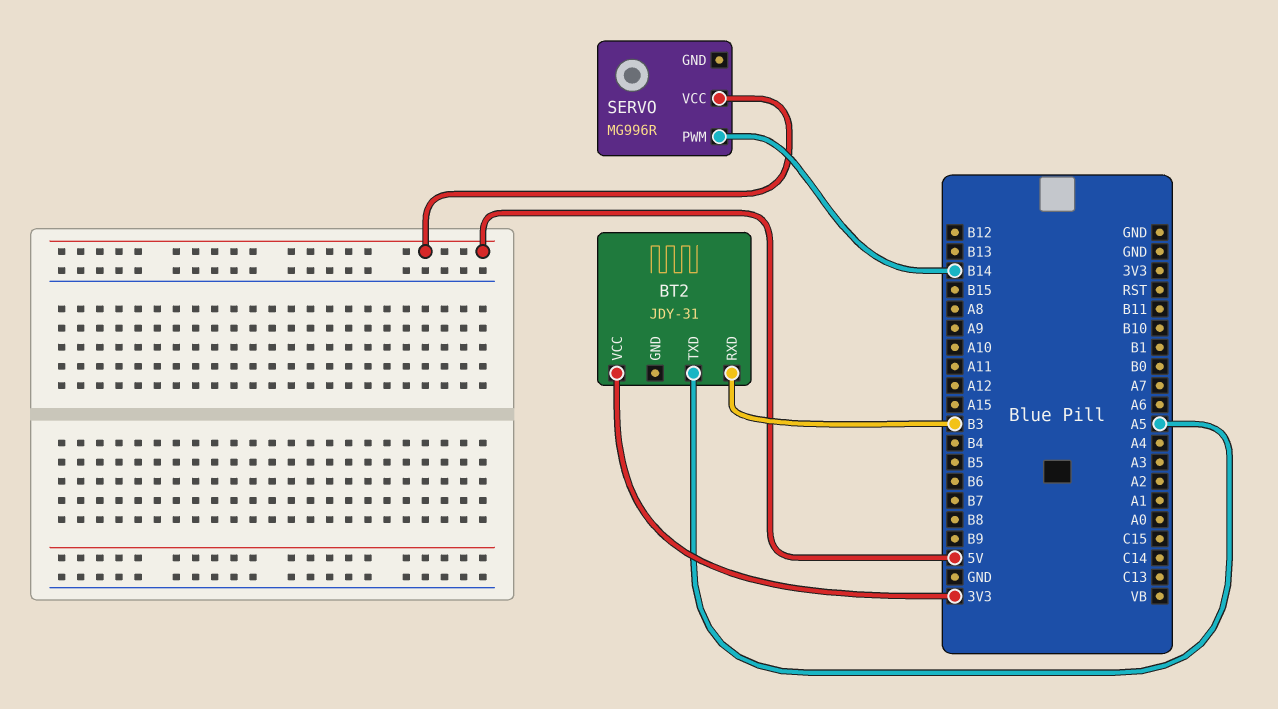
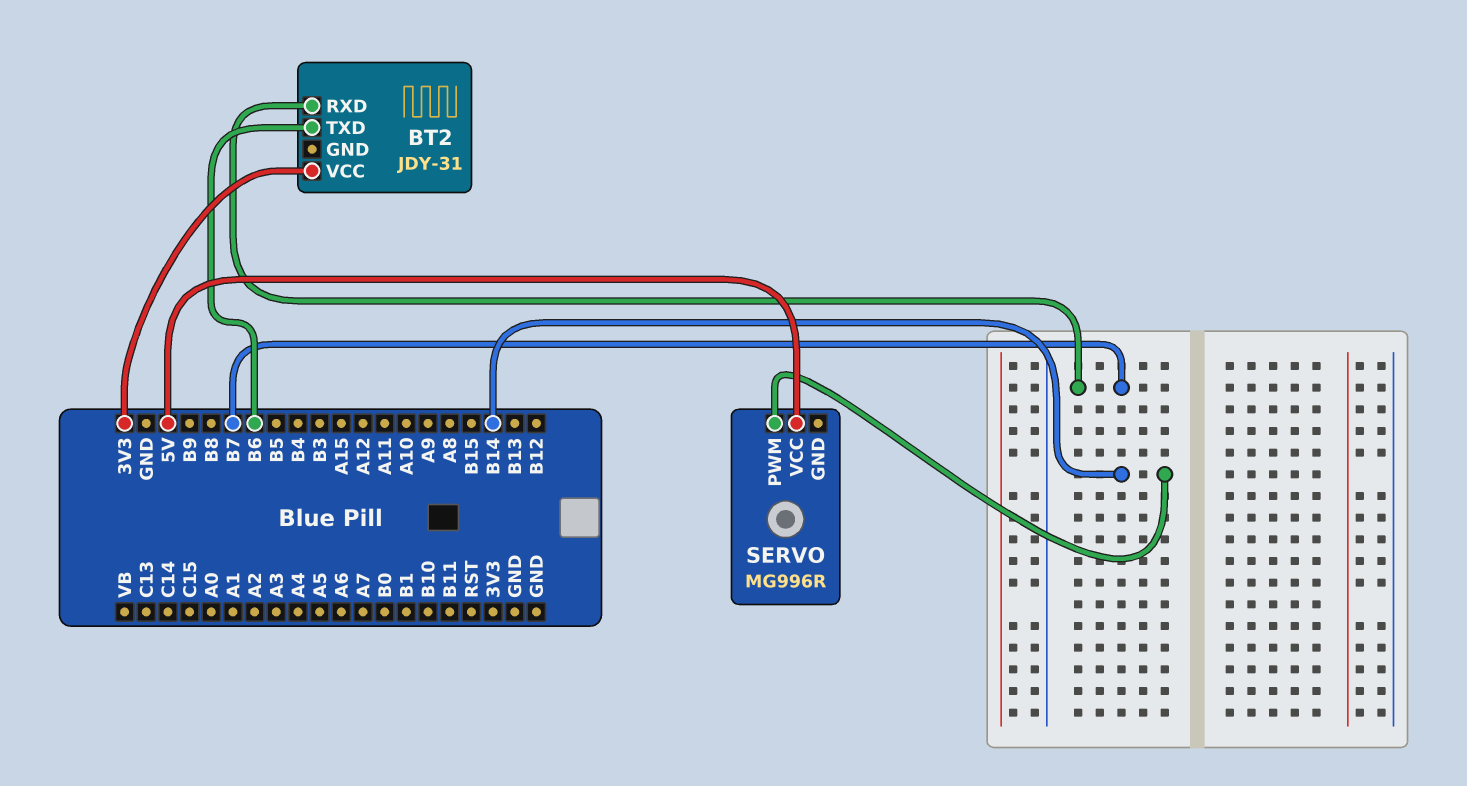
BT2 pin RXD: B3 -> B7
BT2 pin TXD: A5 -> B6

